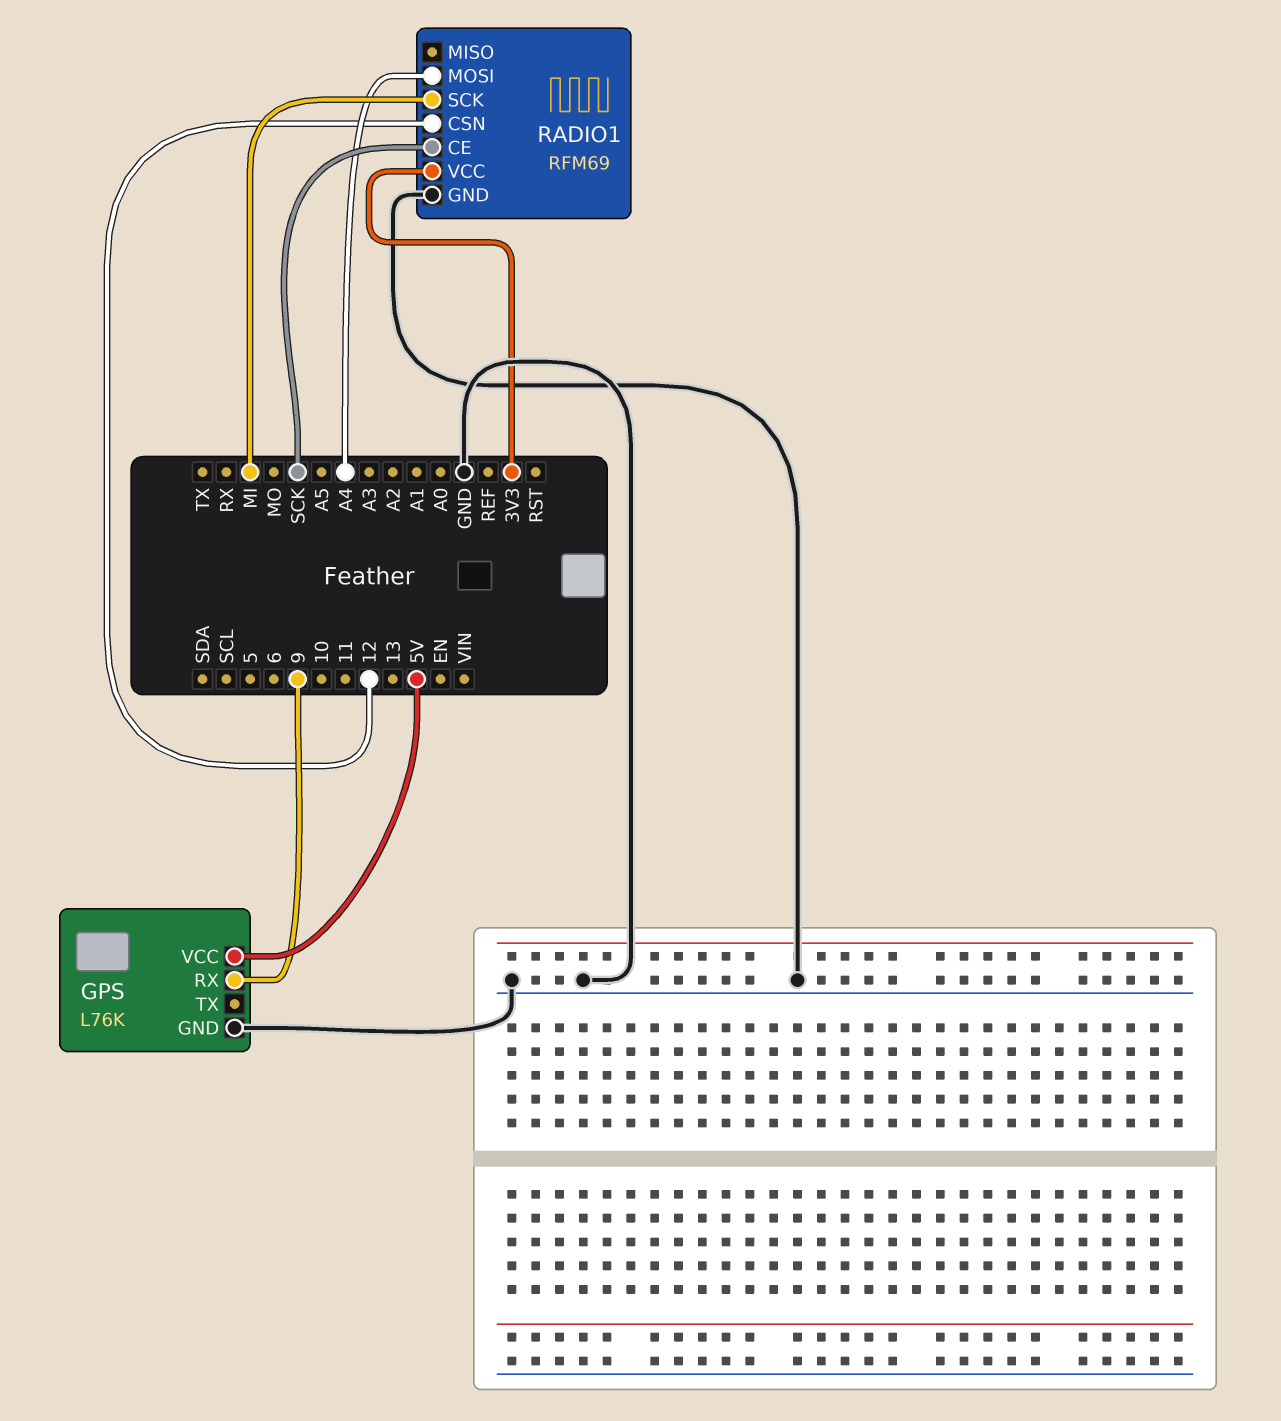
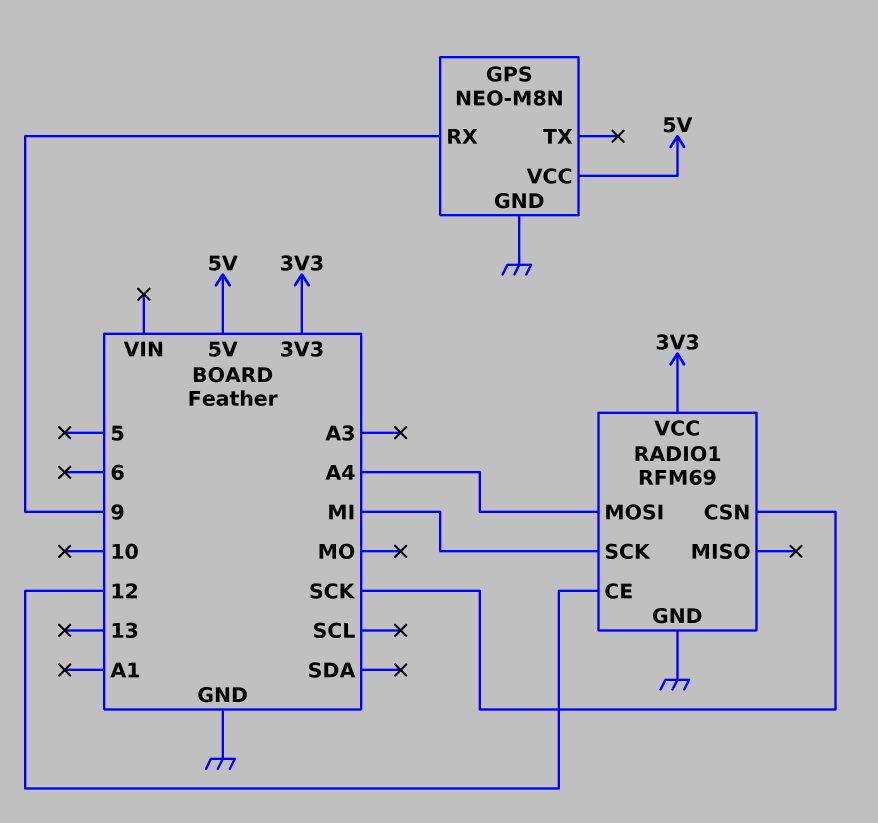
GPS: L76K -> NEO-M8N
RADIO1 pin CE: SCK -> 12
RADIO1 pin CSN: 12 -> SCK

